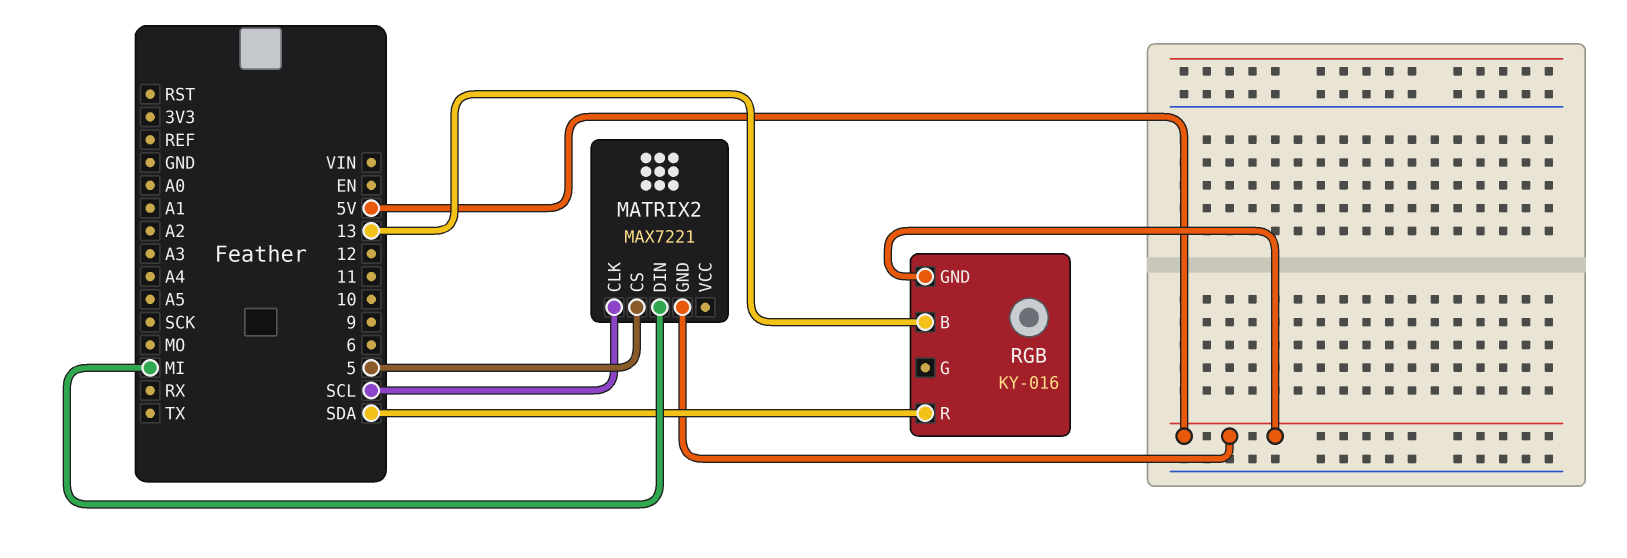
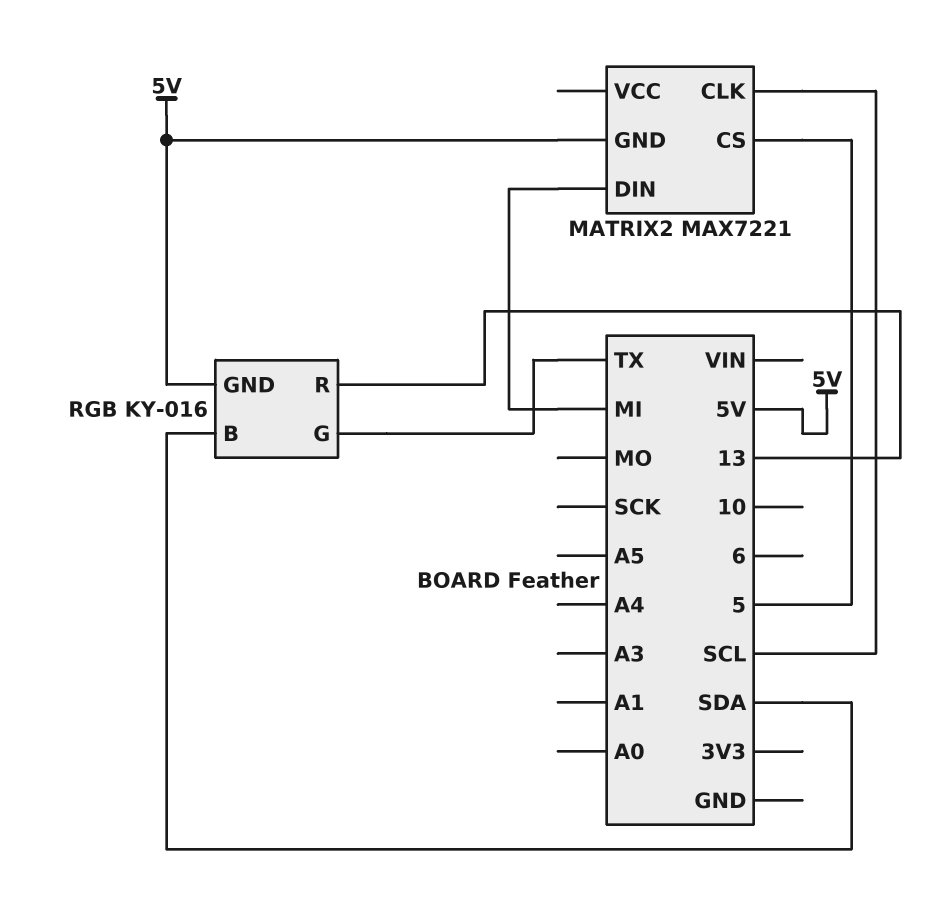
RGB pin B: 13 -> SDA
RGB pin G: none -> TX
RGB pin R: SDA -> 13

